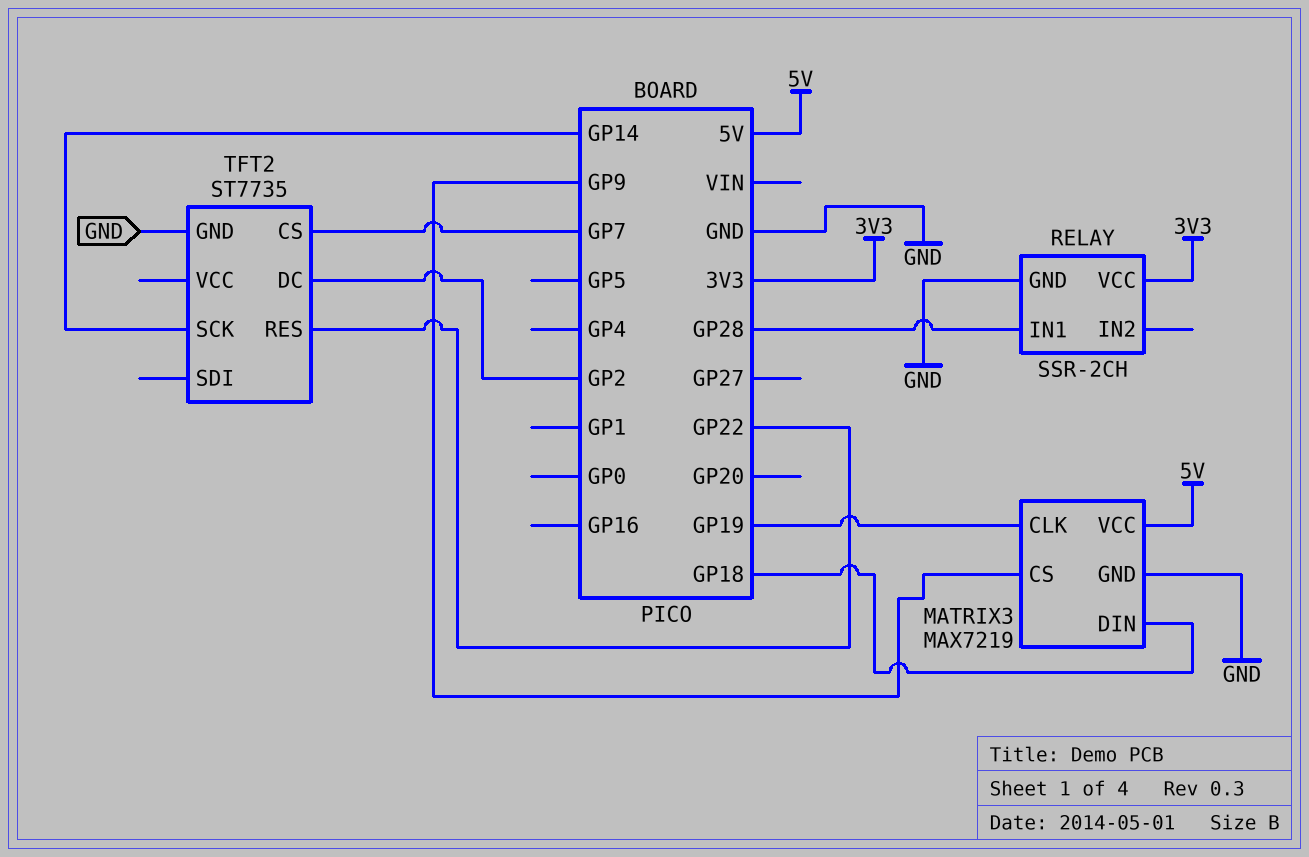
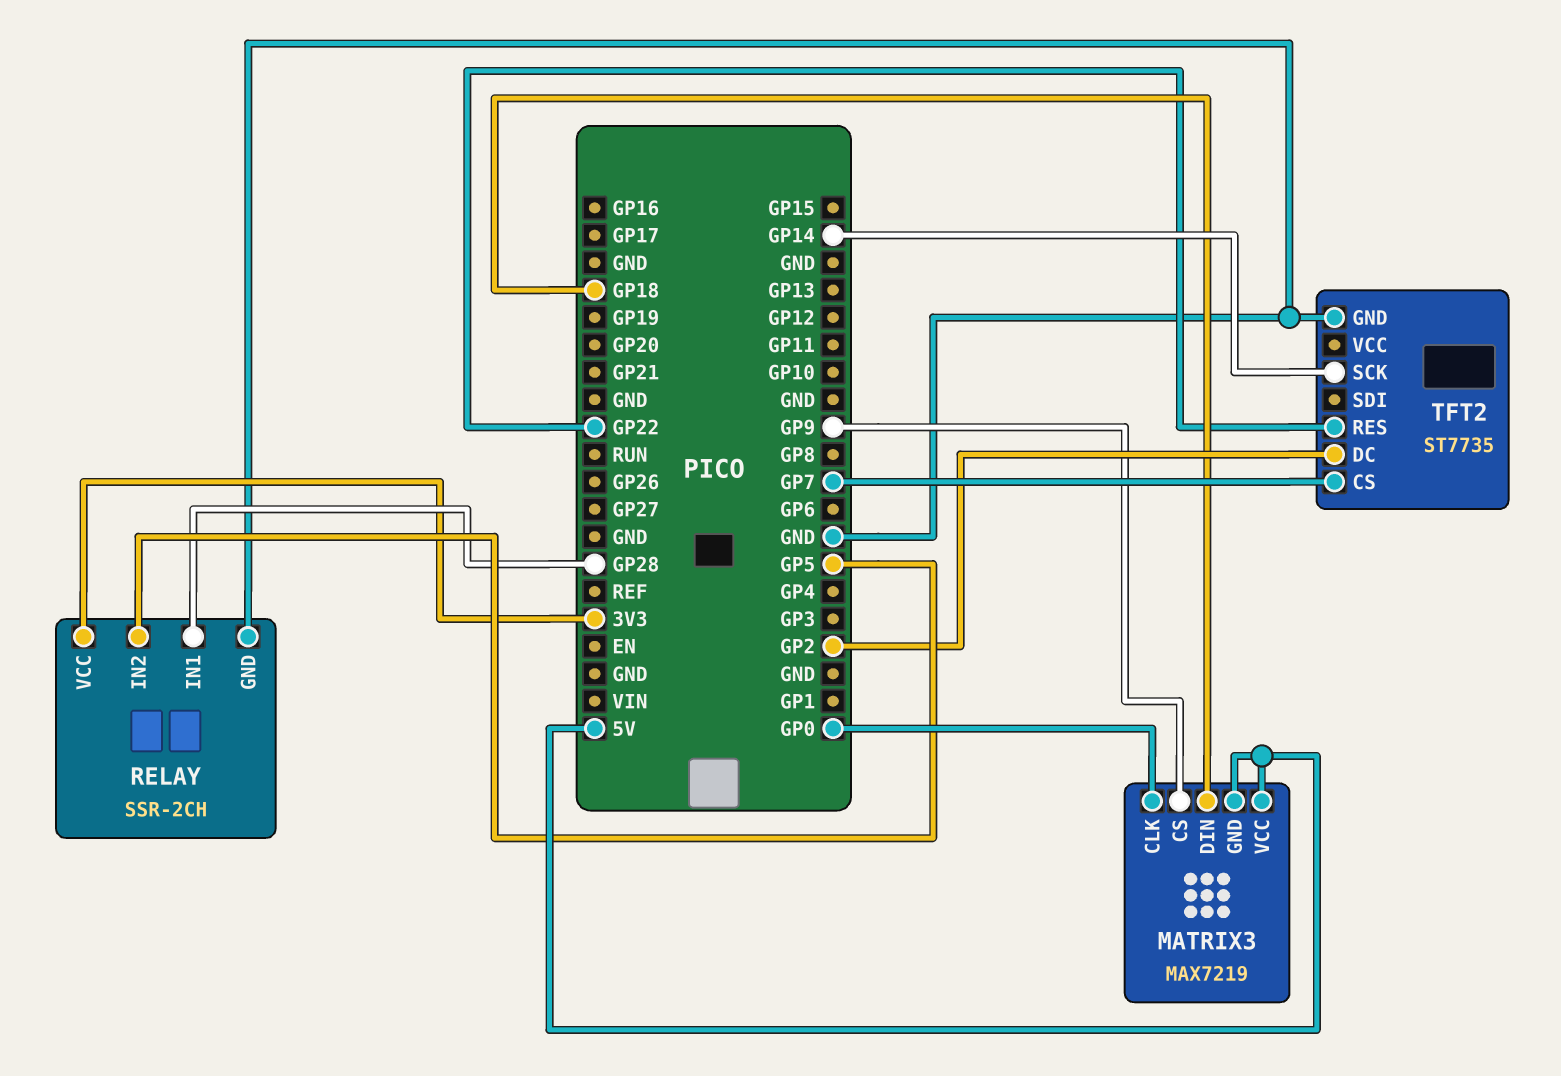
MATRIX3 pin CLK: GP19 -> GP0
MATRIX3 pin GND: GND -> 5V
RELAY pin IN2: none -> GP5

